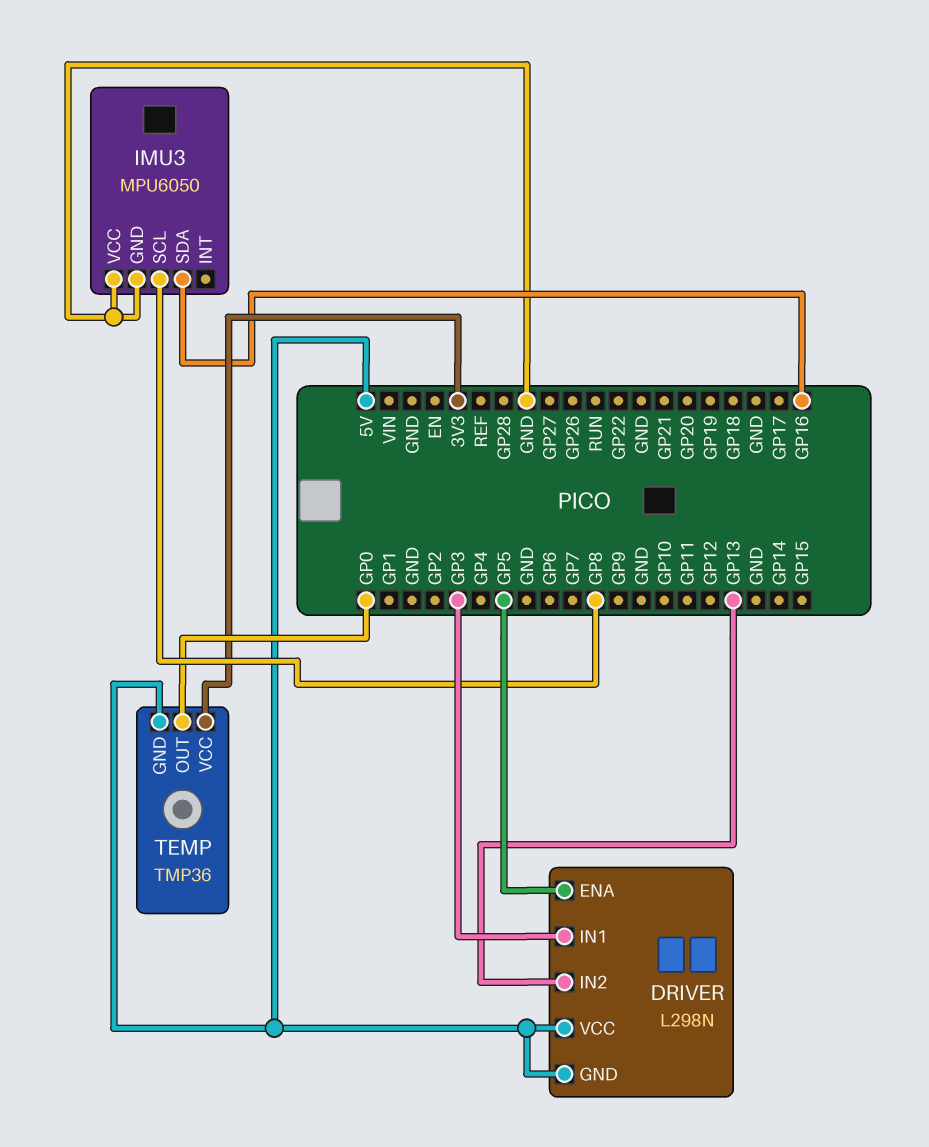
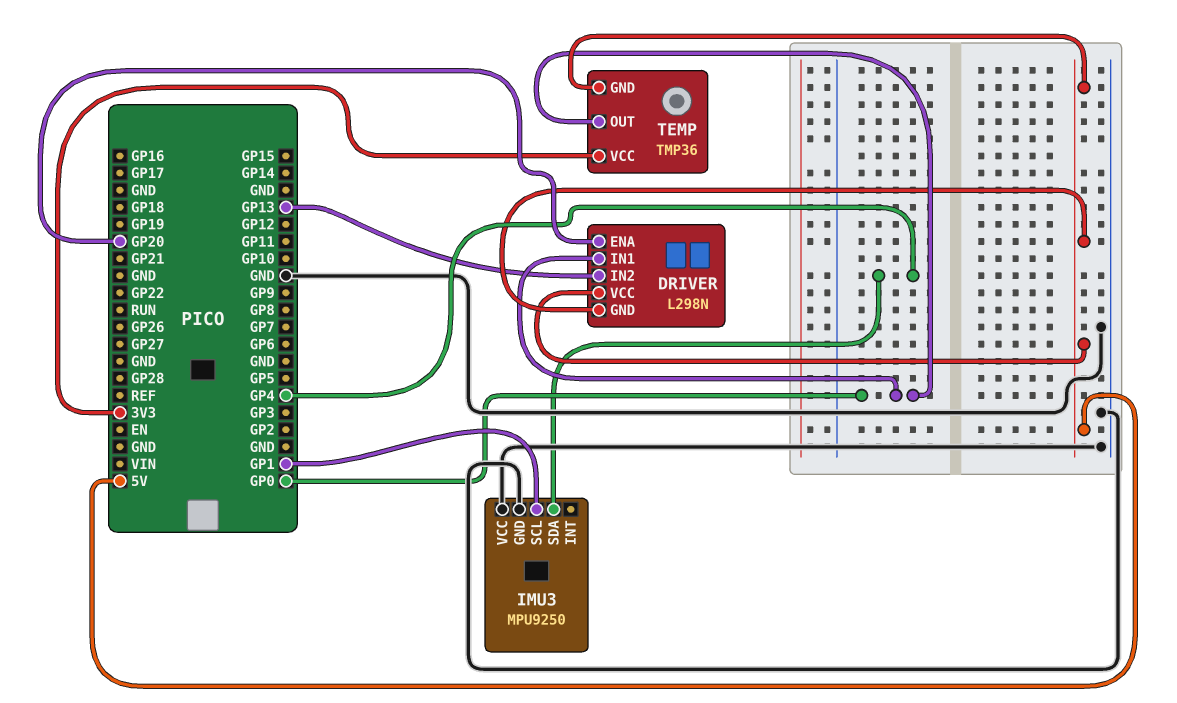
DRIVER pin ENA: GP5 -> GP20
DRIVER pin IN1: GP3 -> GP0
IMU3: MPU6050 -> MPU9250
IMU3 pin SCL: GP8 -> GP1
IMU3 pin SDA: GP16 -> GP4

